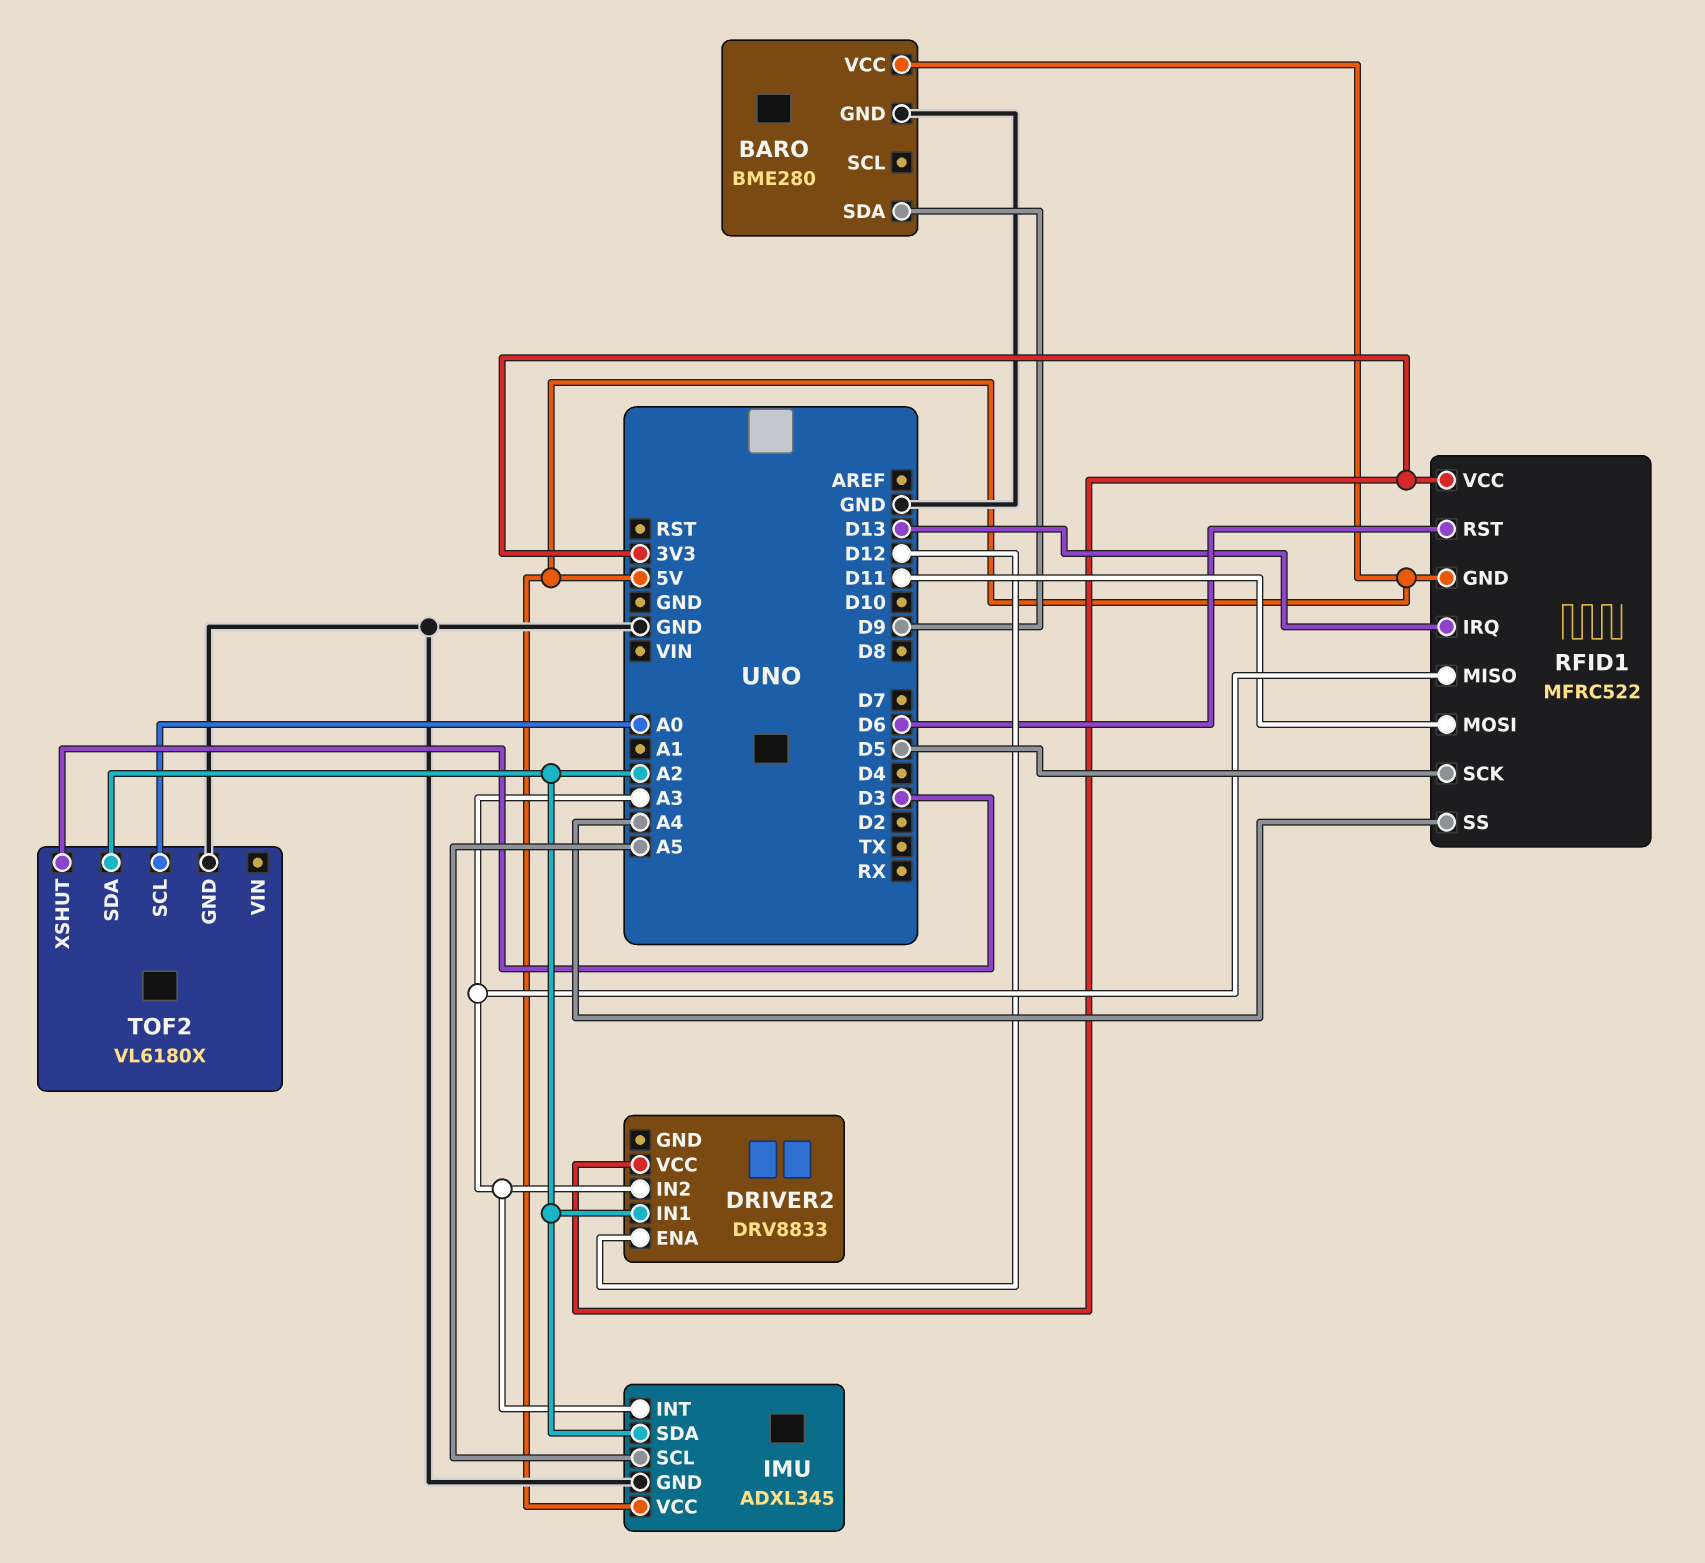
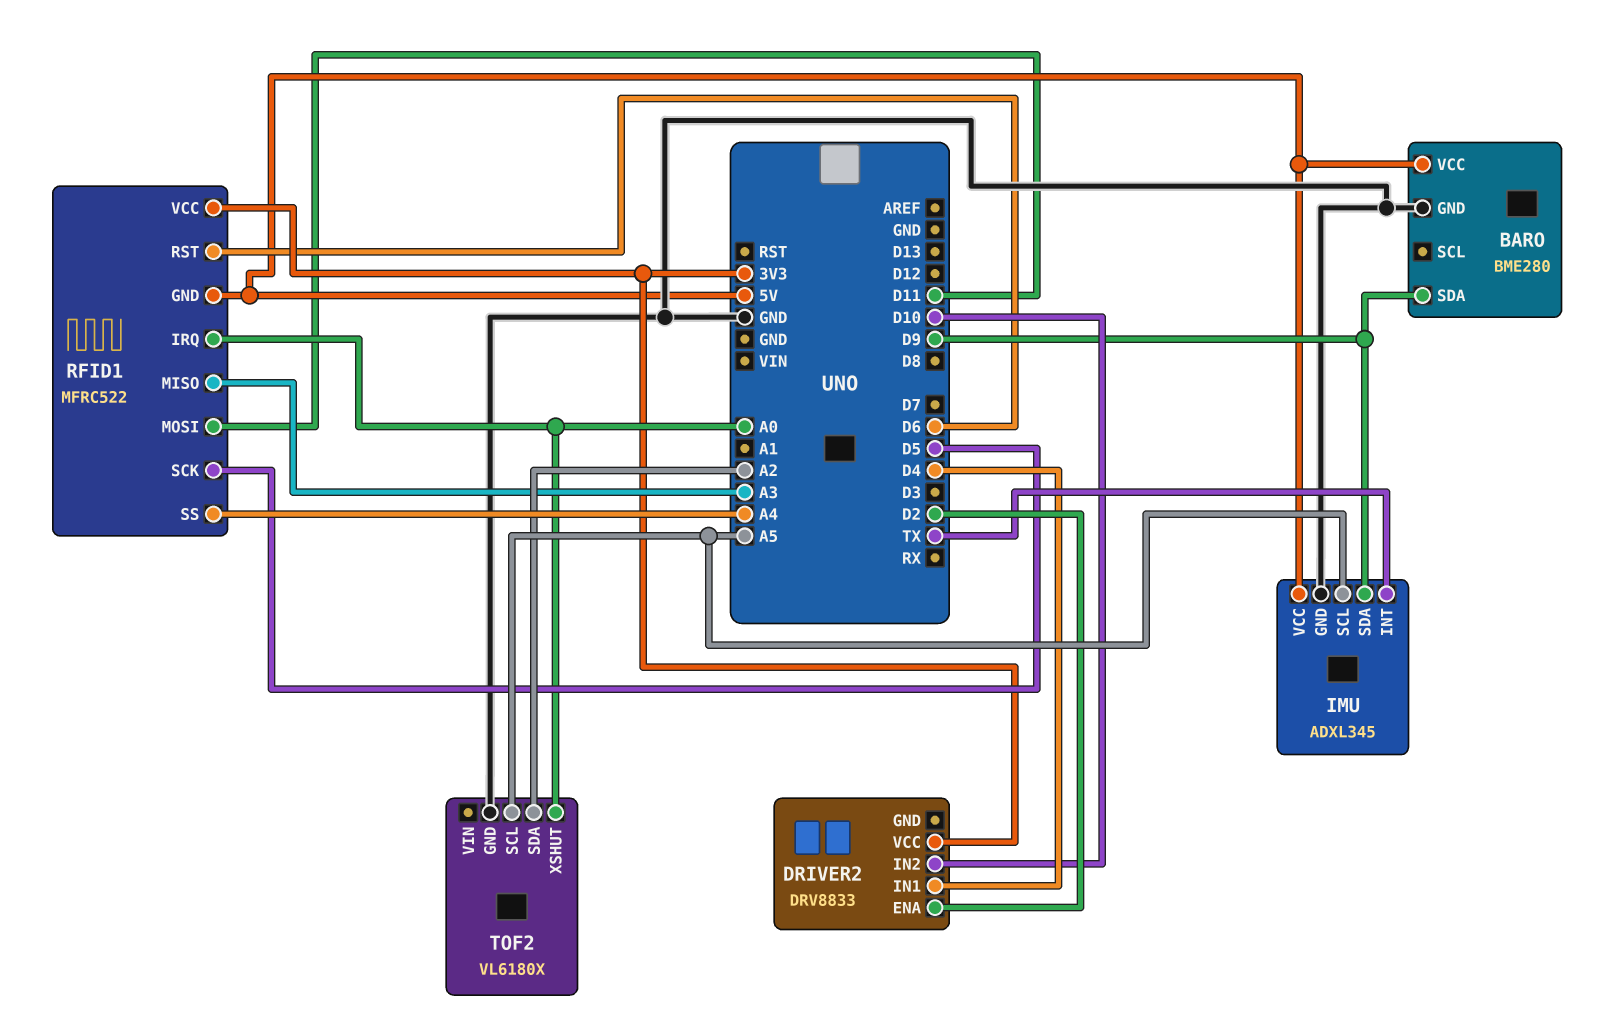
DRIVER2 pin ENA: D12 -> D2
DRIVER2 pin IN1: A2 -> D4
DRIVER2 pin IN2: A3 -> D10
IMU pin INT: A3 -> TX
IMU pin SDA: A2 -> D9
RFID1 pin IRQ: D13 -> A0
TOF2 pin SCL: A0 -> A5
TOF2 pin XSHUT: D3 -> A0

